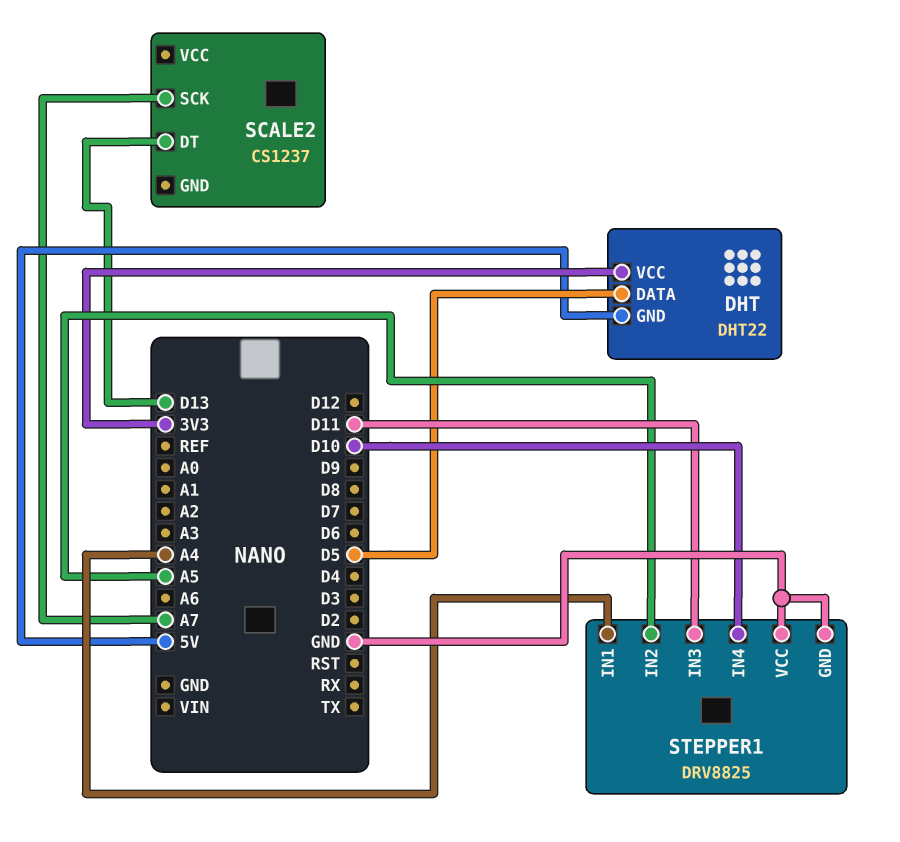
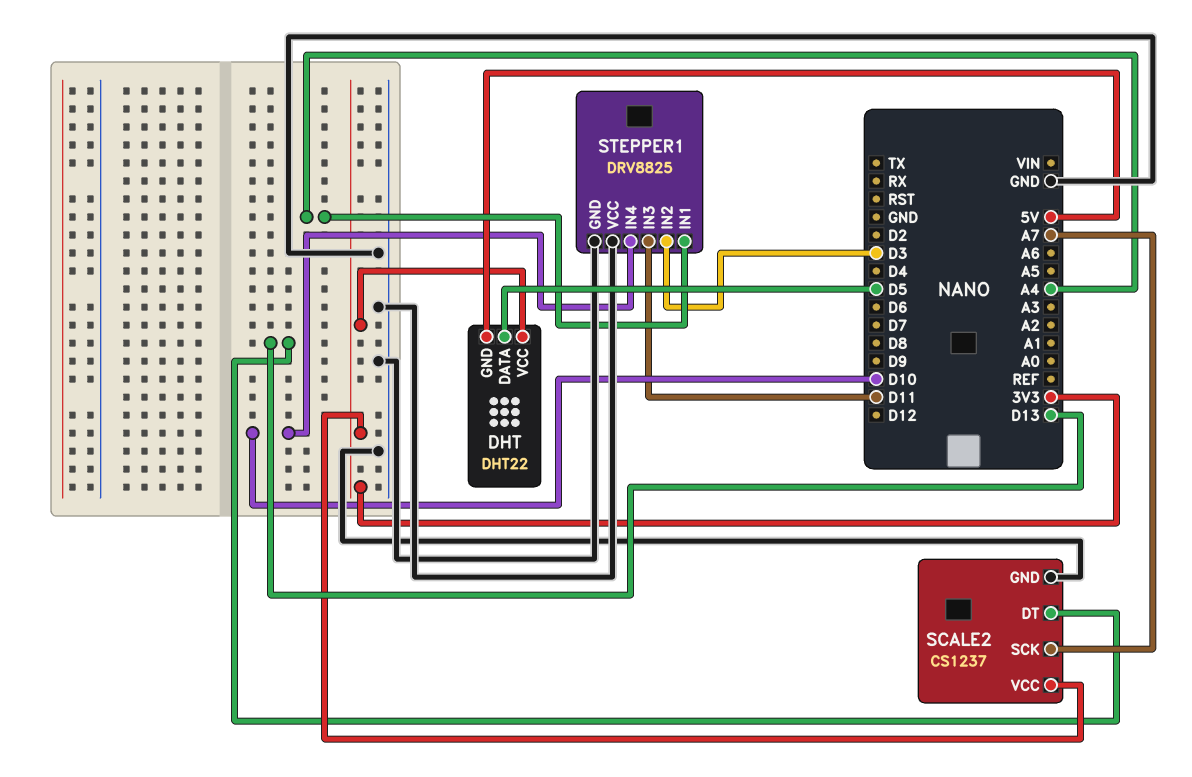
SCALE2 pin GND: none -> GND
SCALE2 pin VCC: none -> 3V3
STEPPER1 pin IN2: A5 -> D3

